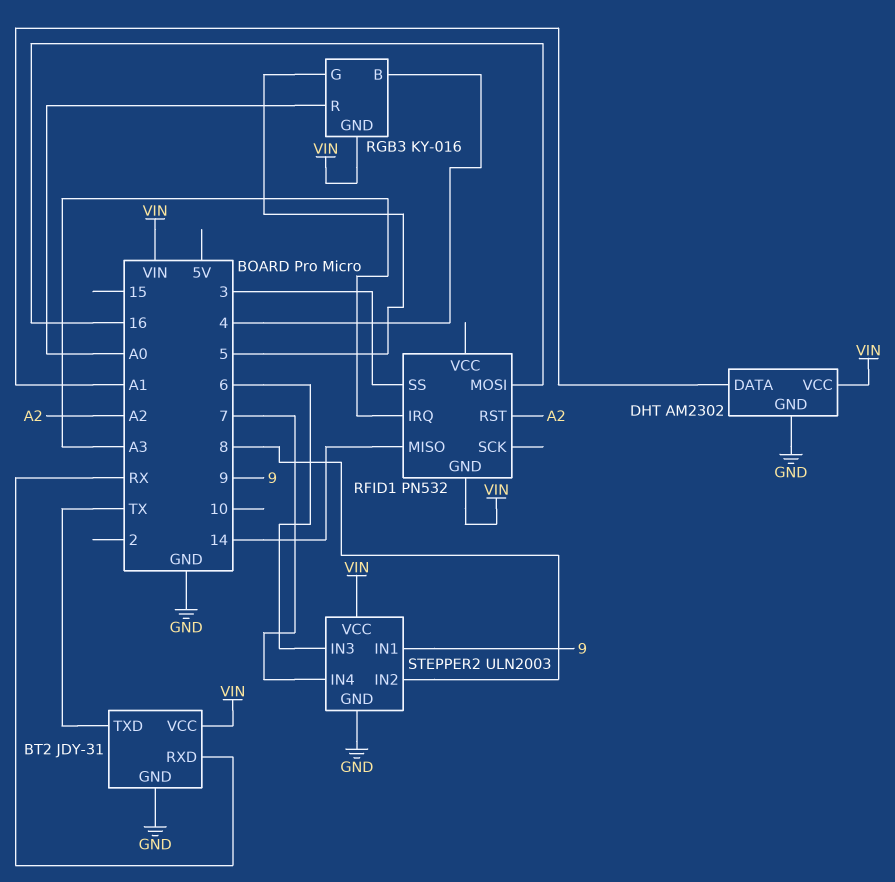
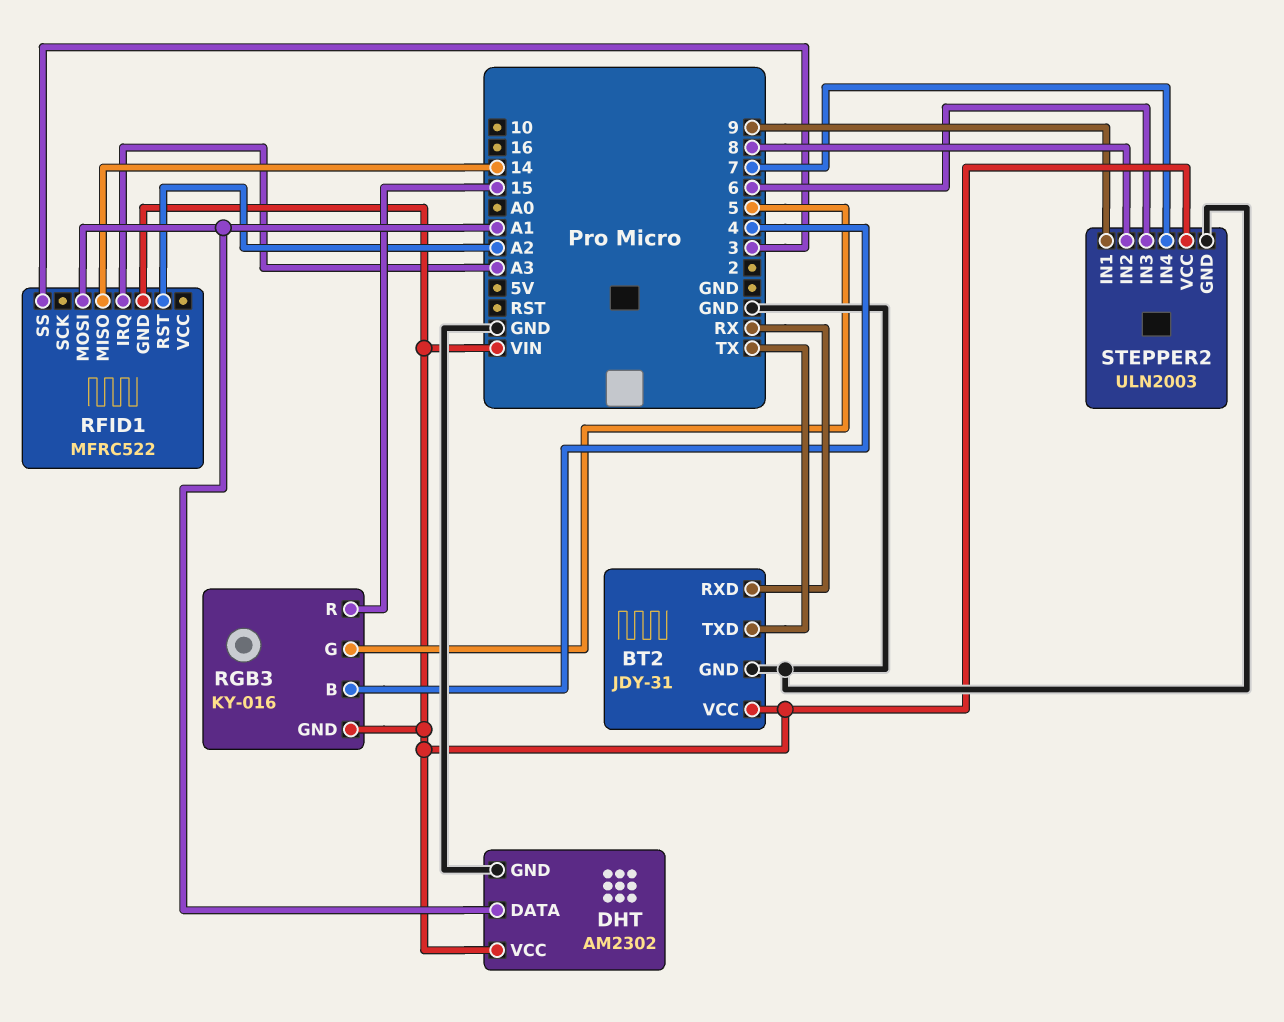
RFID1: PN532 -> MFRC522
RFID1 pin MOSI: 16 -> A1
RGB3 pin R: A0 -> 15

